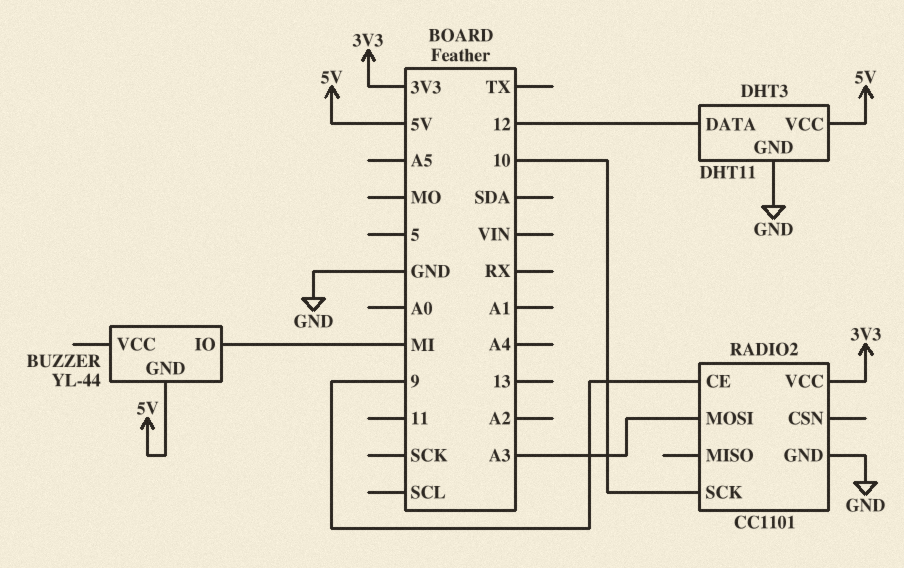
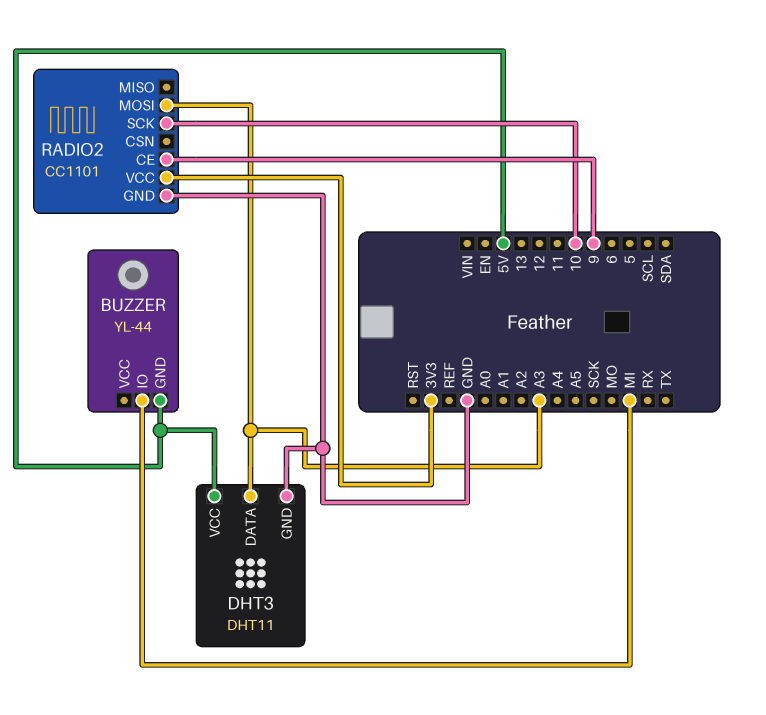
DHT3 pin DATA: 12 -> A3

